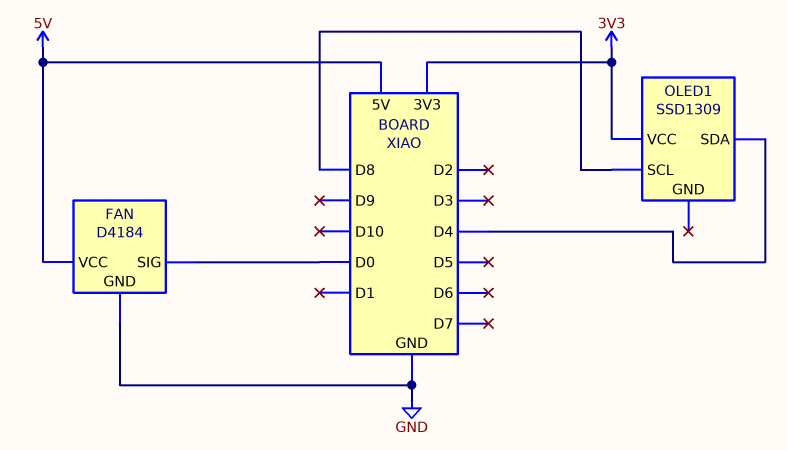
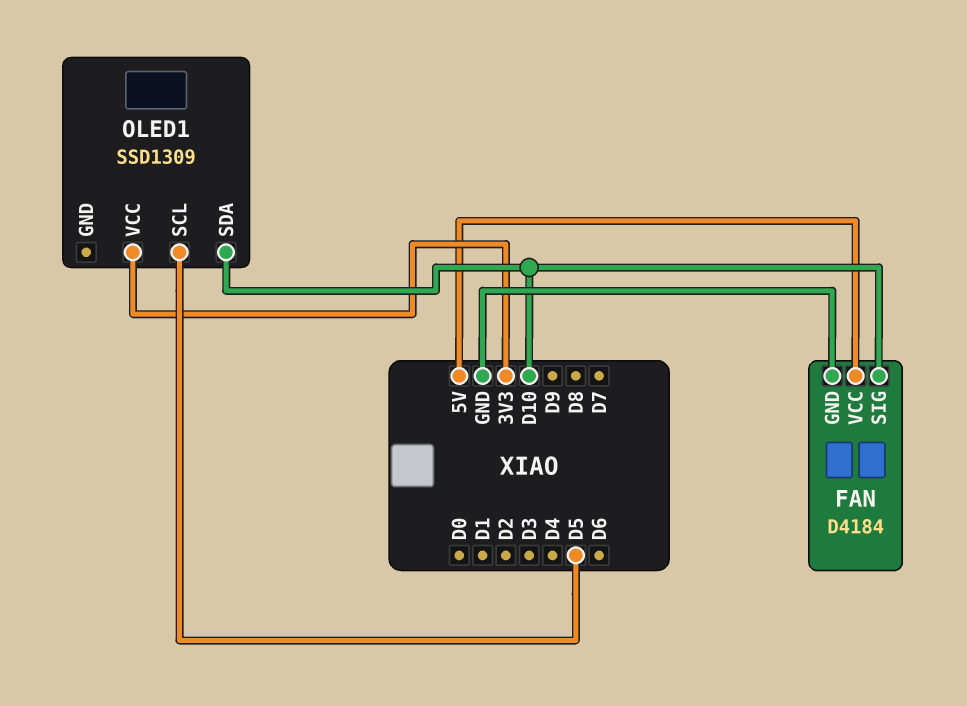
FAN pin SIG: D0 -> D10
OLED1 pin SCL: D8 -> D5
OLED1 pin SDA: D4 -> D10

